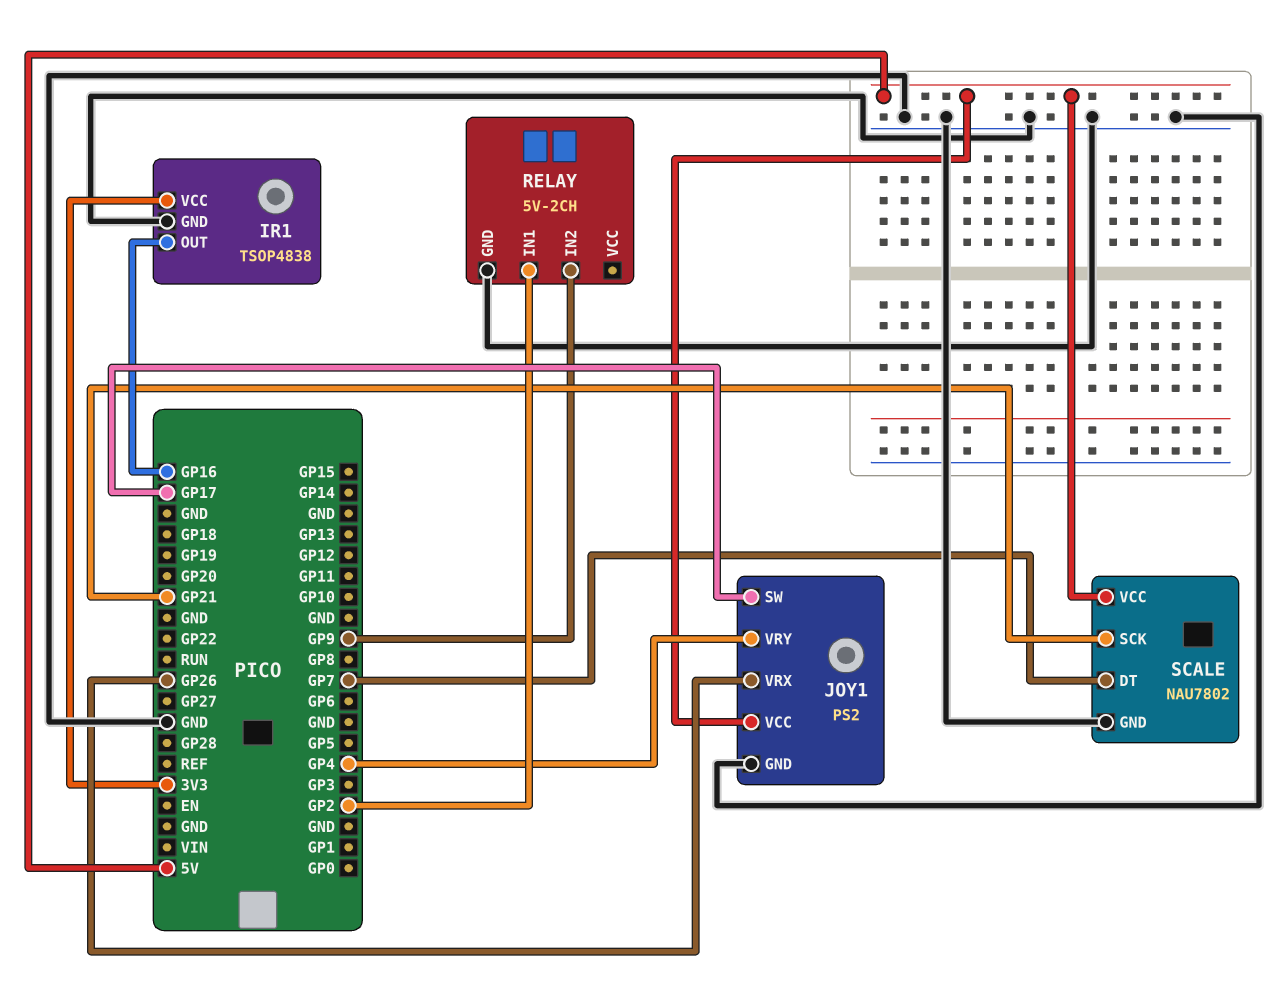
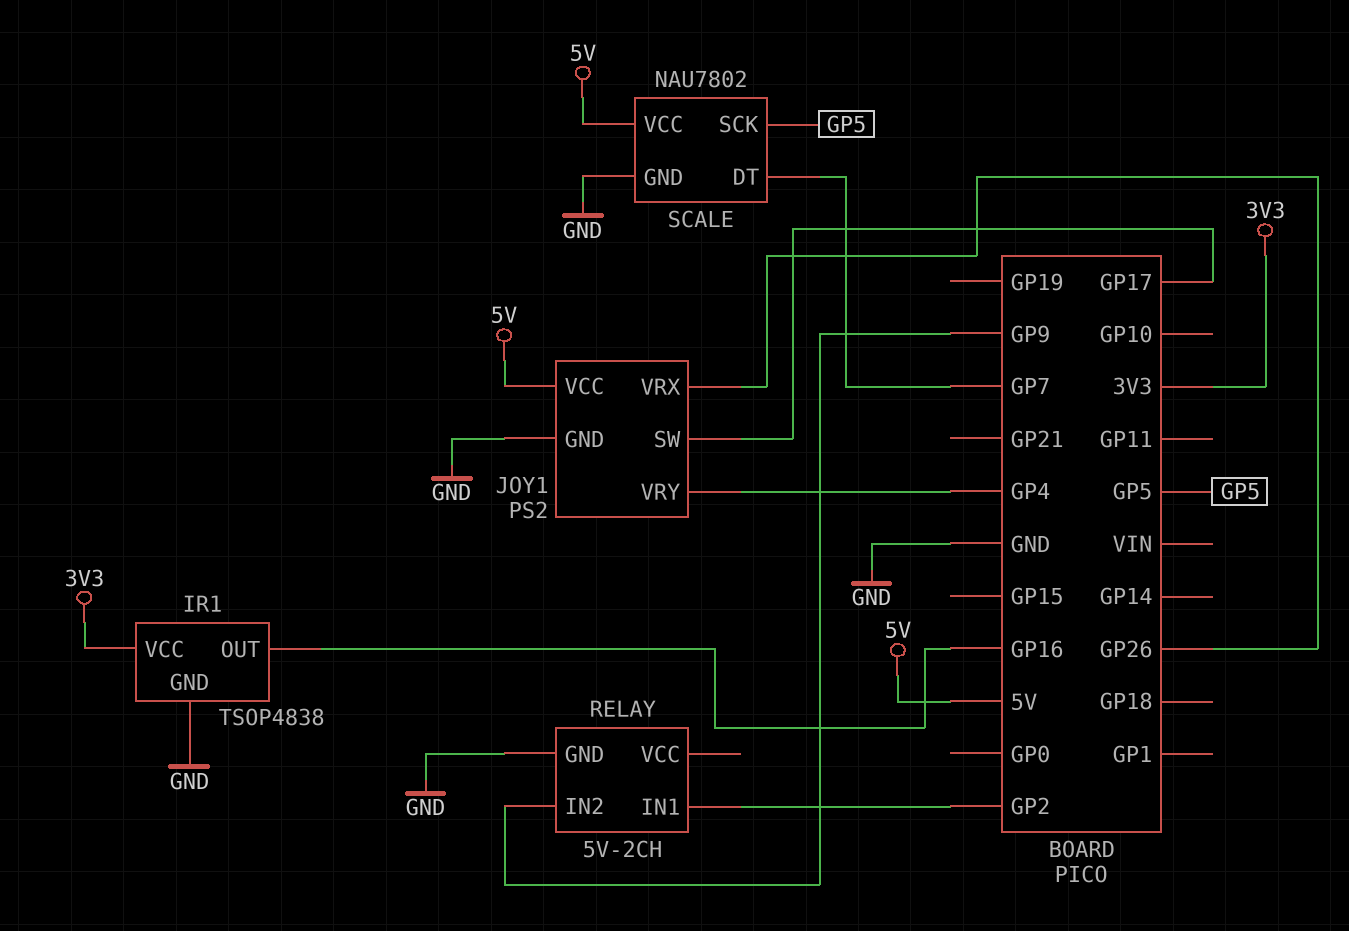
SCALE pin SCK: GP21 -> GP5

